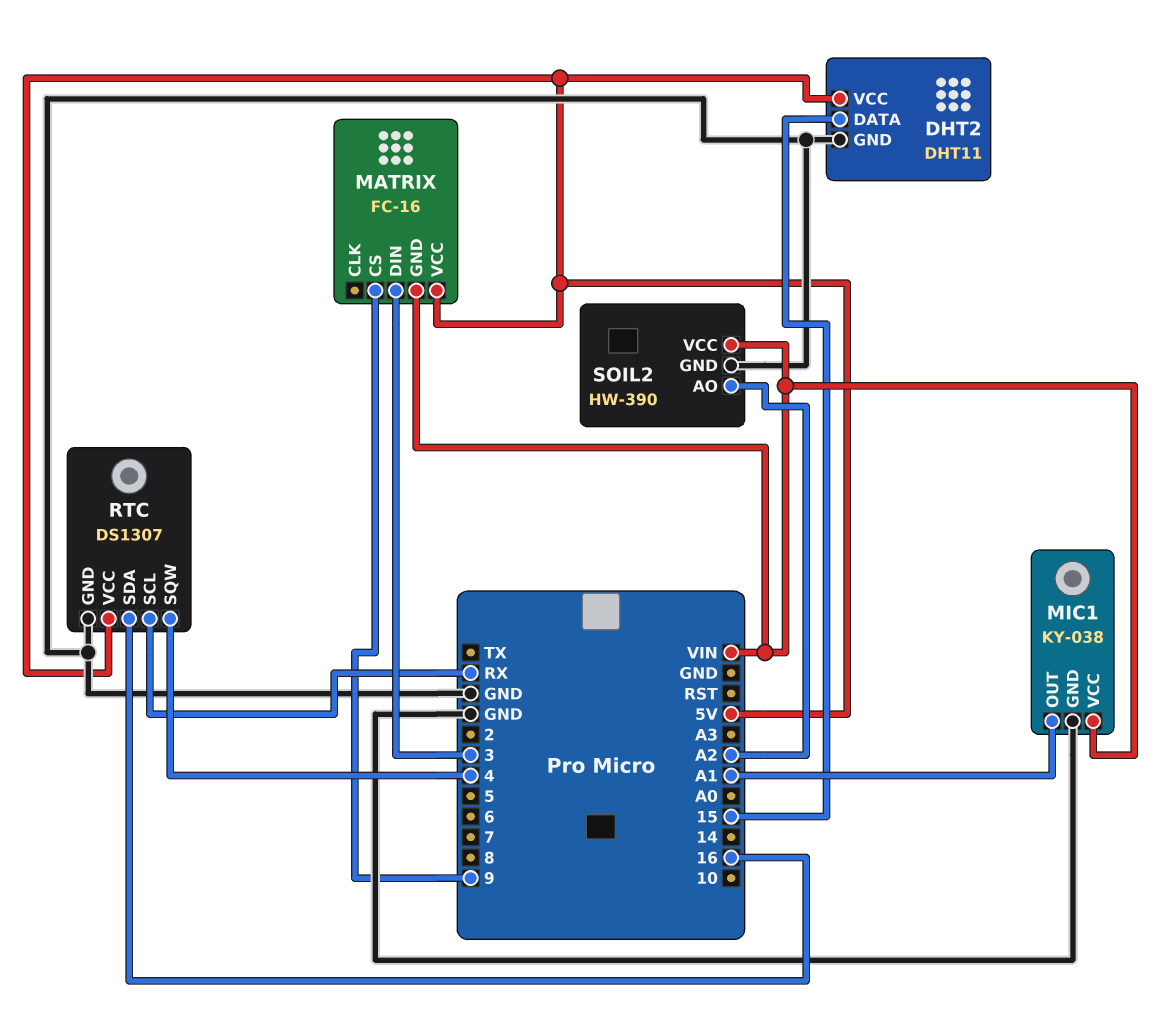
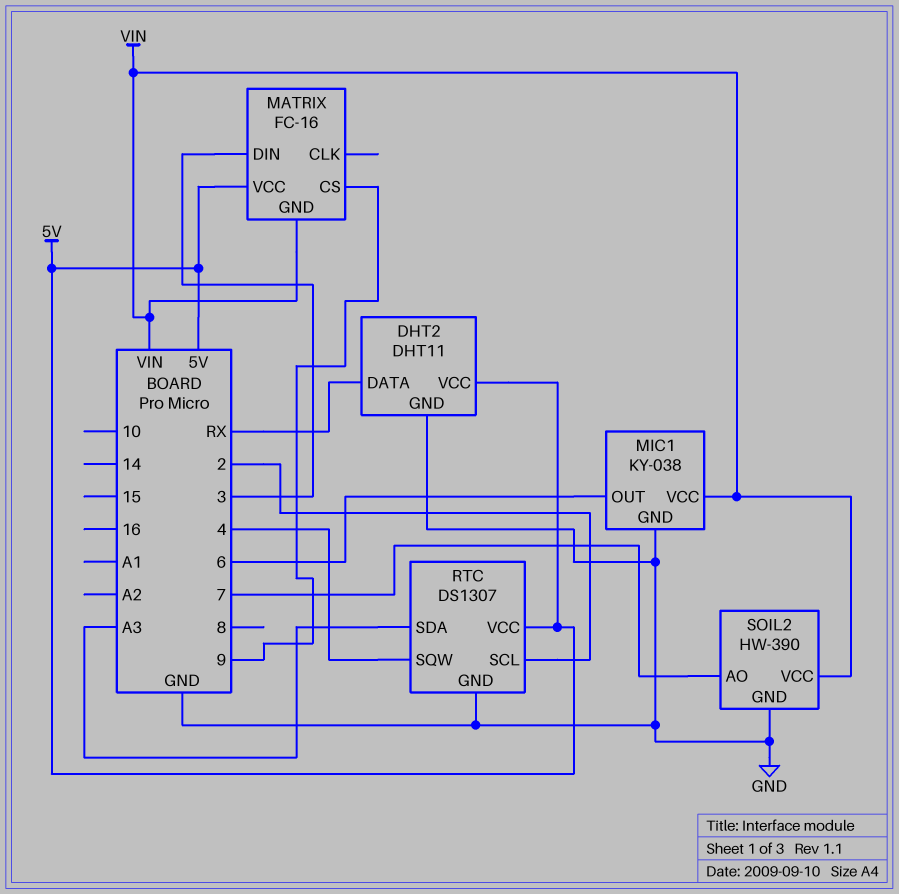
DHT2 pin DATA: 15 -> RX
MIC1 pin OUT: A1 -> 6
RTC pin SCL: RX -> 2
RTC pin SDA: 16 -> A3
SOIL2 pin AO: A2 -> 7

